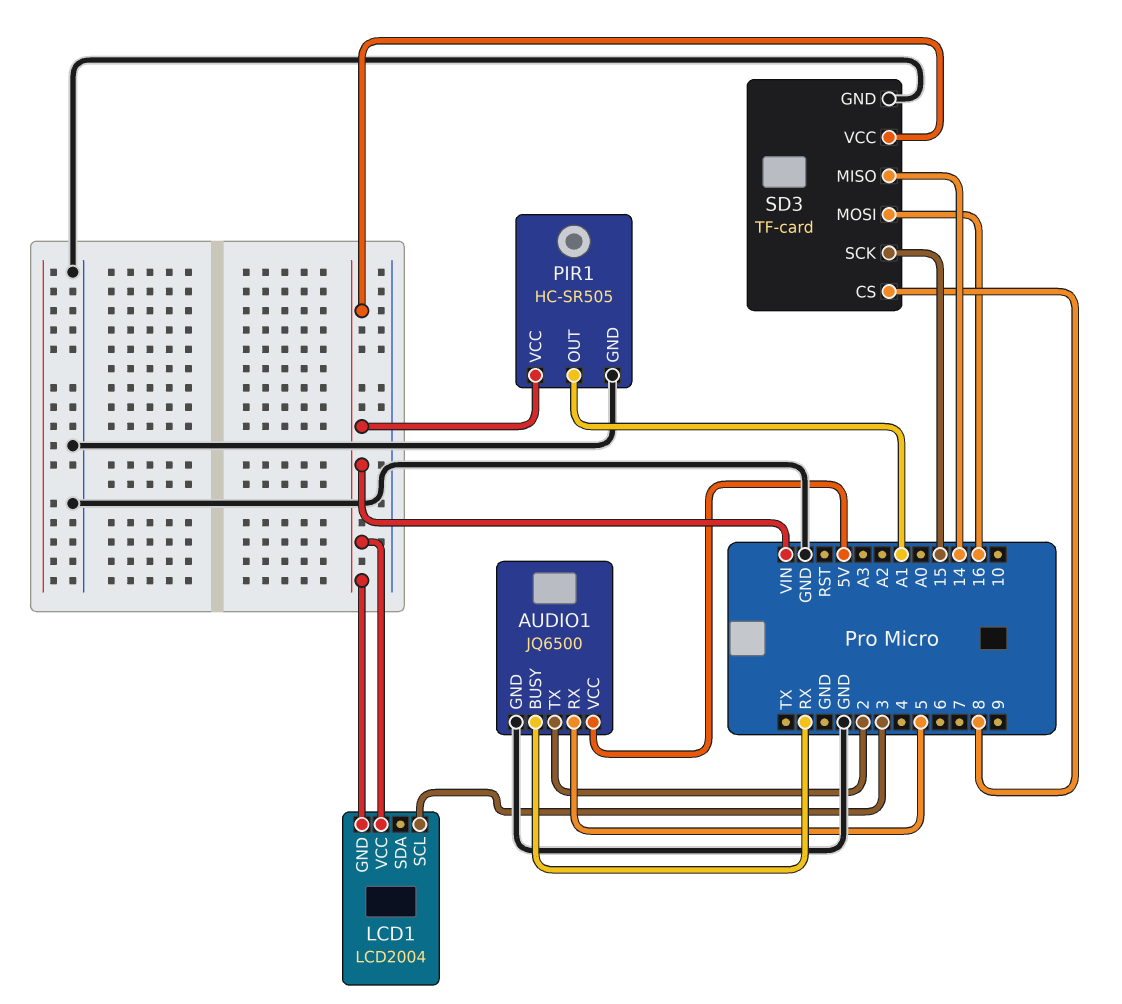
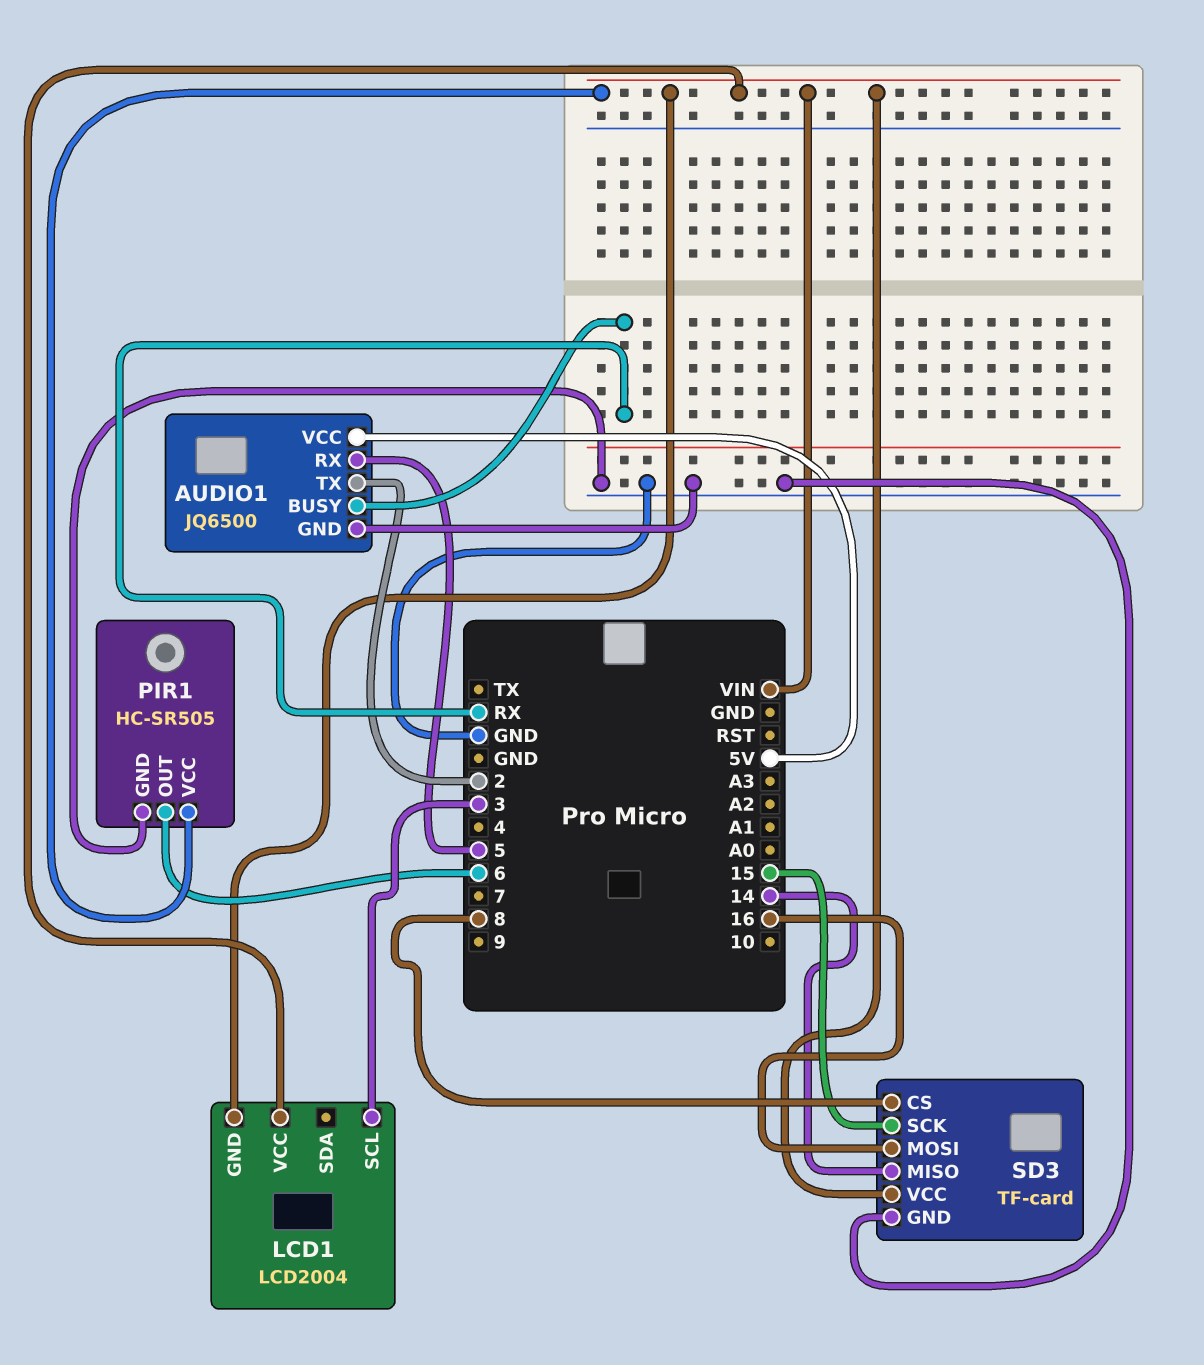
PIR1 pin OUT: A1 -> 6

